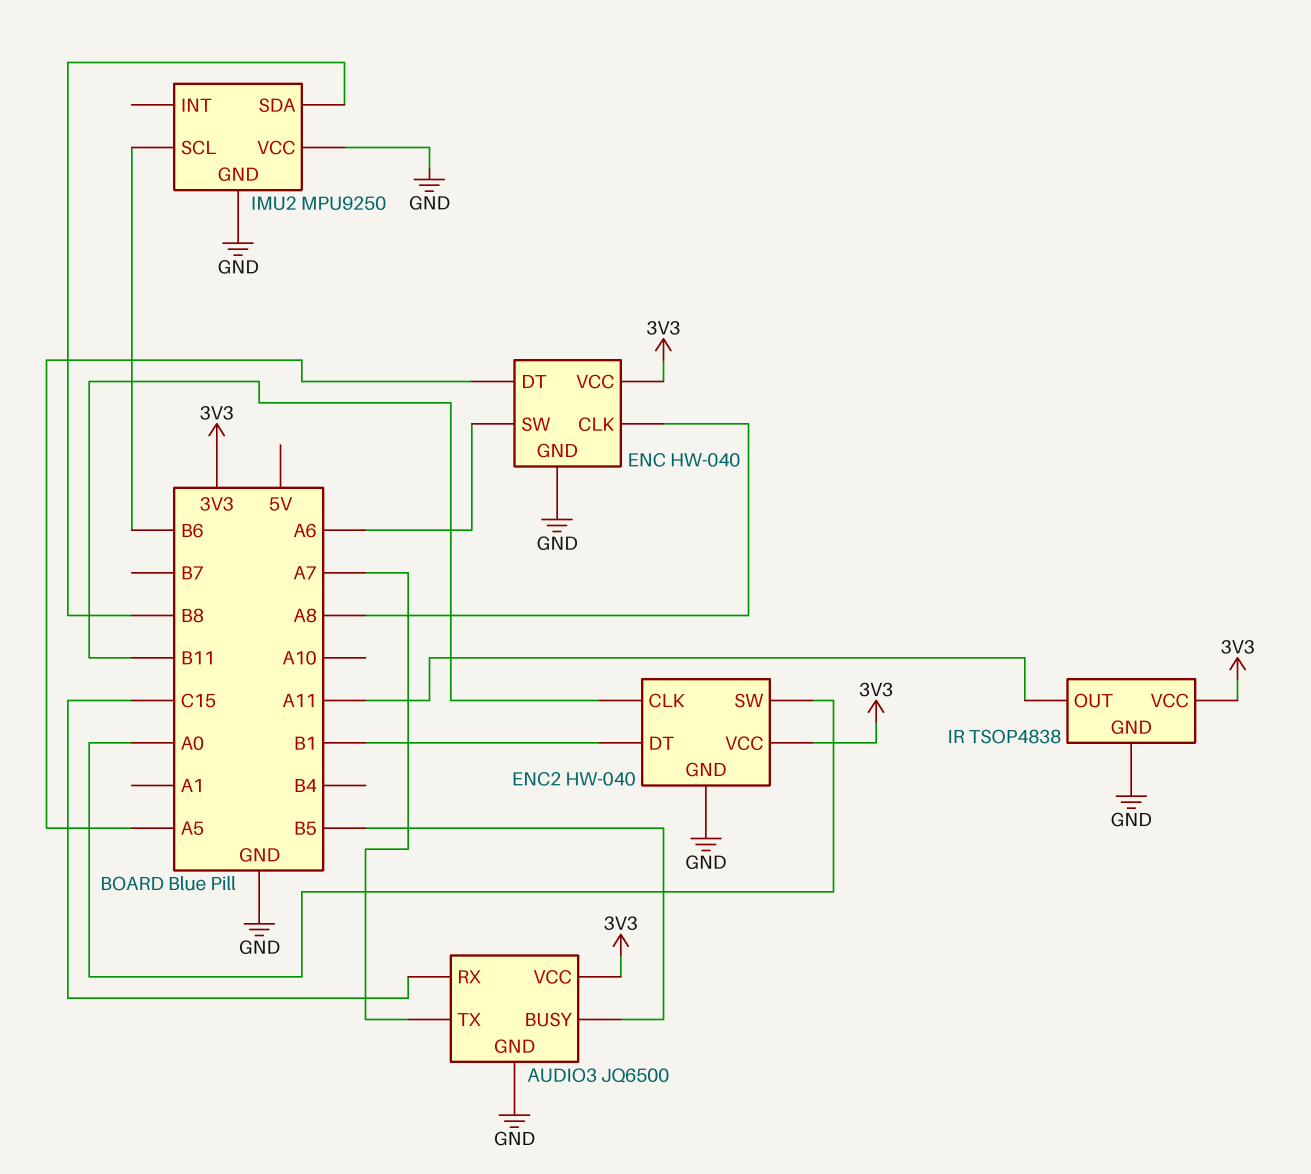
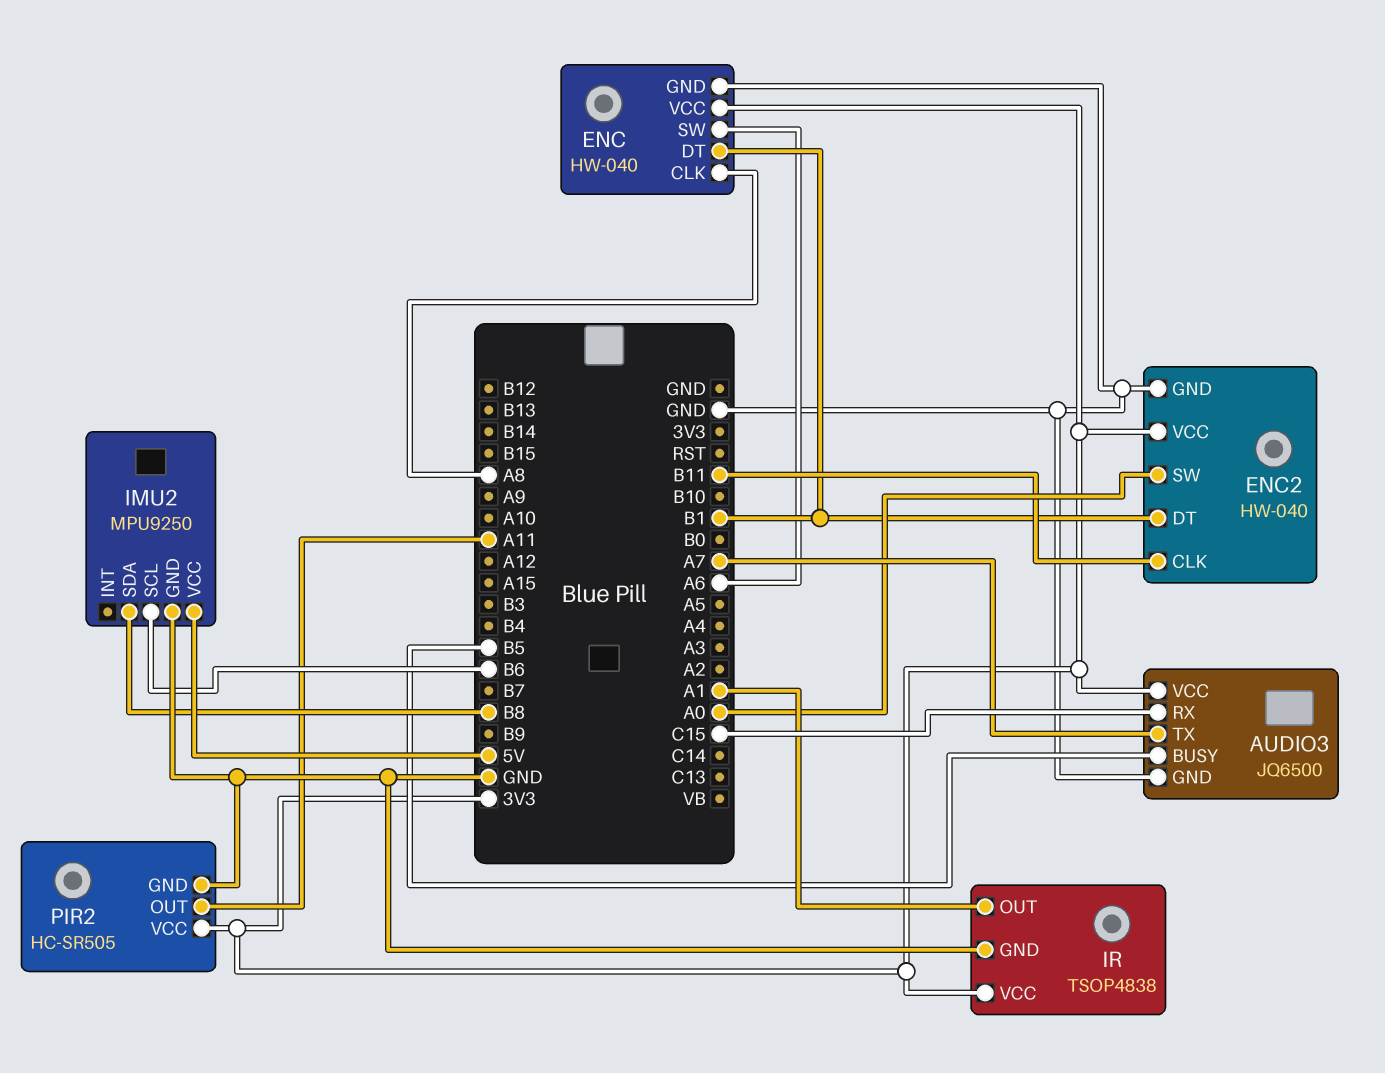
ENC pin DT: A5 -> B1
IMU2 pin VCC: GND -> 5V
IR pin OUT: A11 -> A1
PIR2: none -> HC-SR505
PIR2 pin GND: none -> GND
PIR2 pin OUT: none -> A11
PIR2 pin VCC: none -> 3V3

